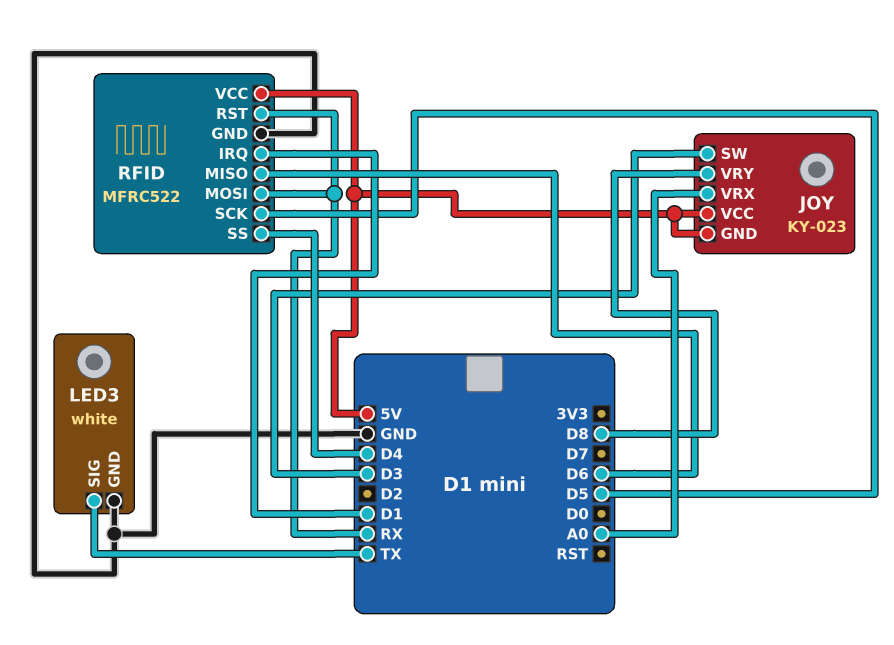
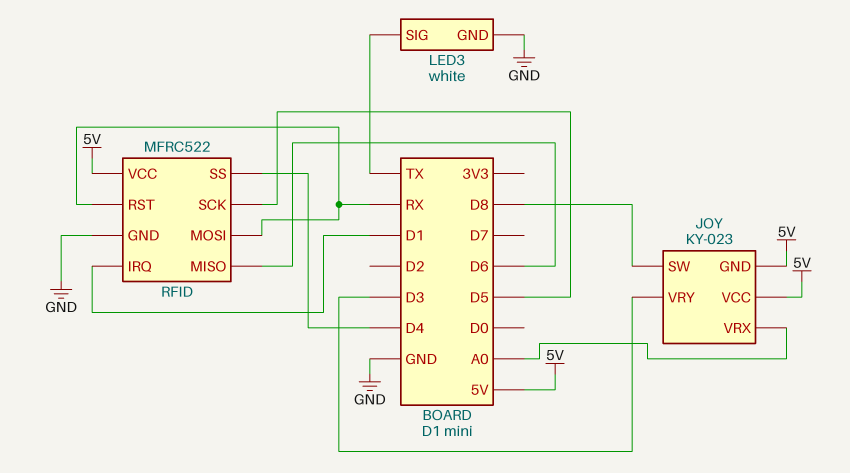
JOY pin SW: D3 -> D8
JOY pin VRY: D8 -> D3

